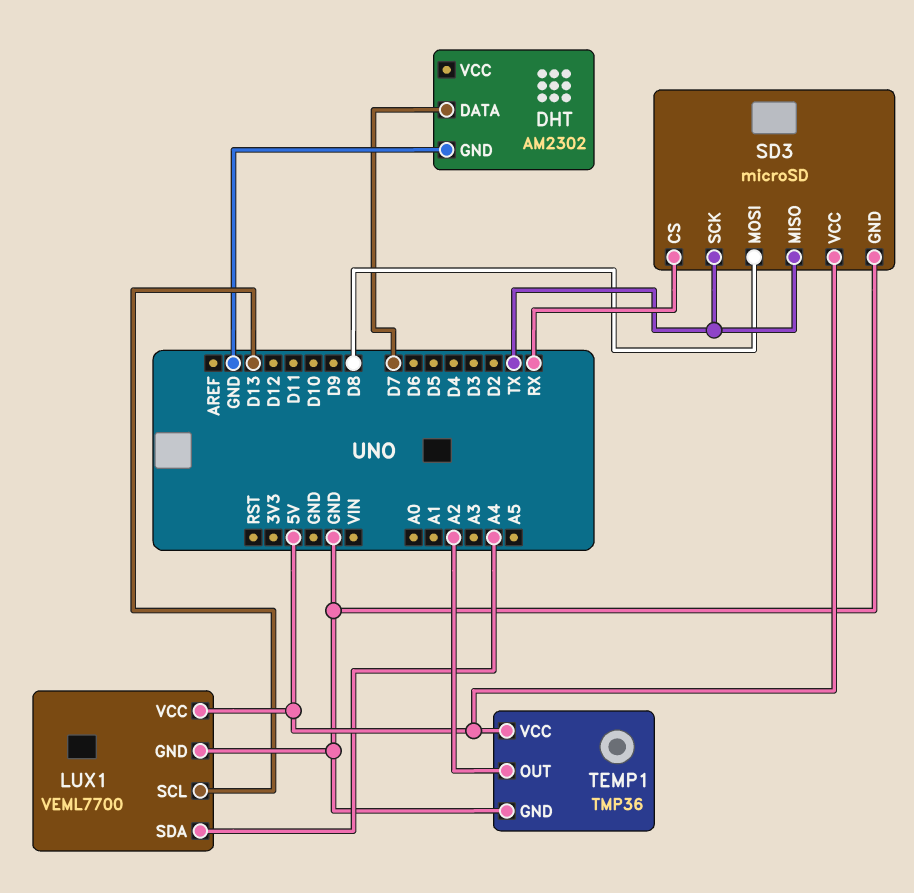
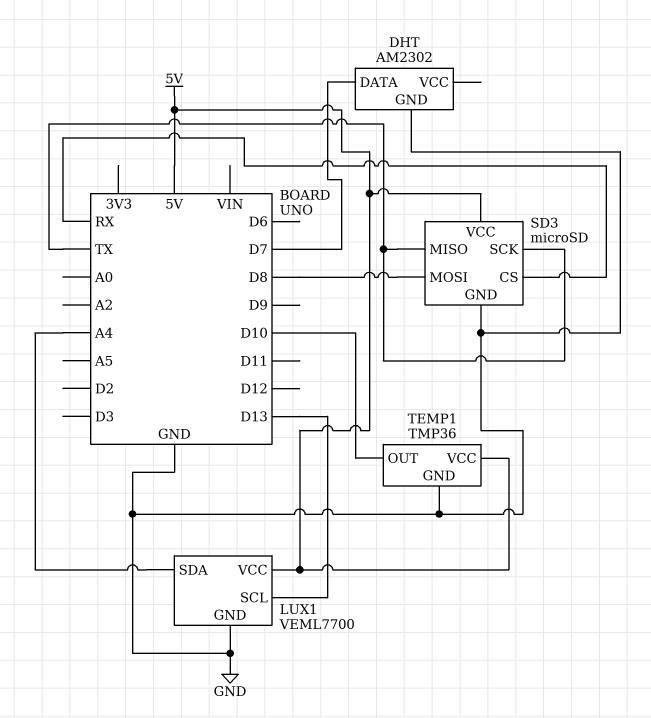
TEMP1 pin OUT: A2 -> D10

